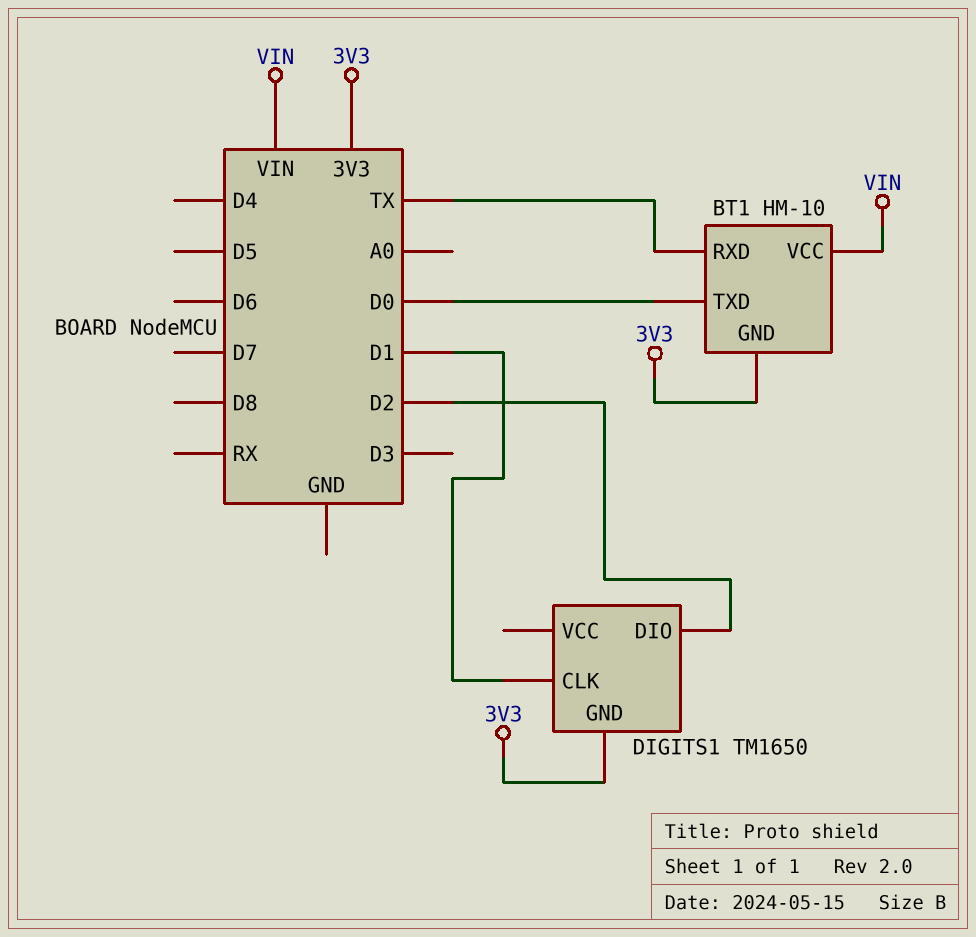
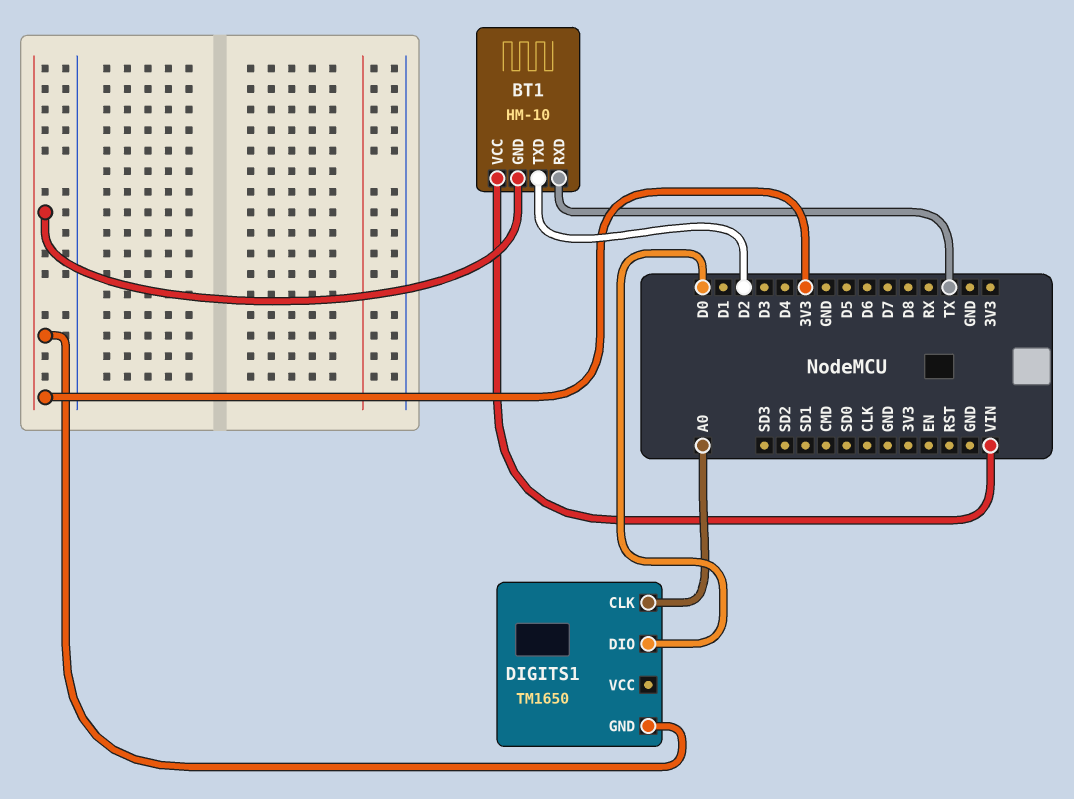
BT1 pin TXD: D0 -> D2
DIGITS1 pin CLK: D1 -> A0
DIGITS1 pin DIO: D2 -> D0

